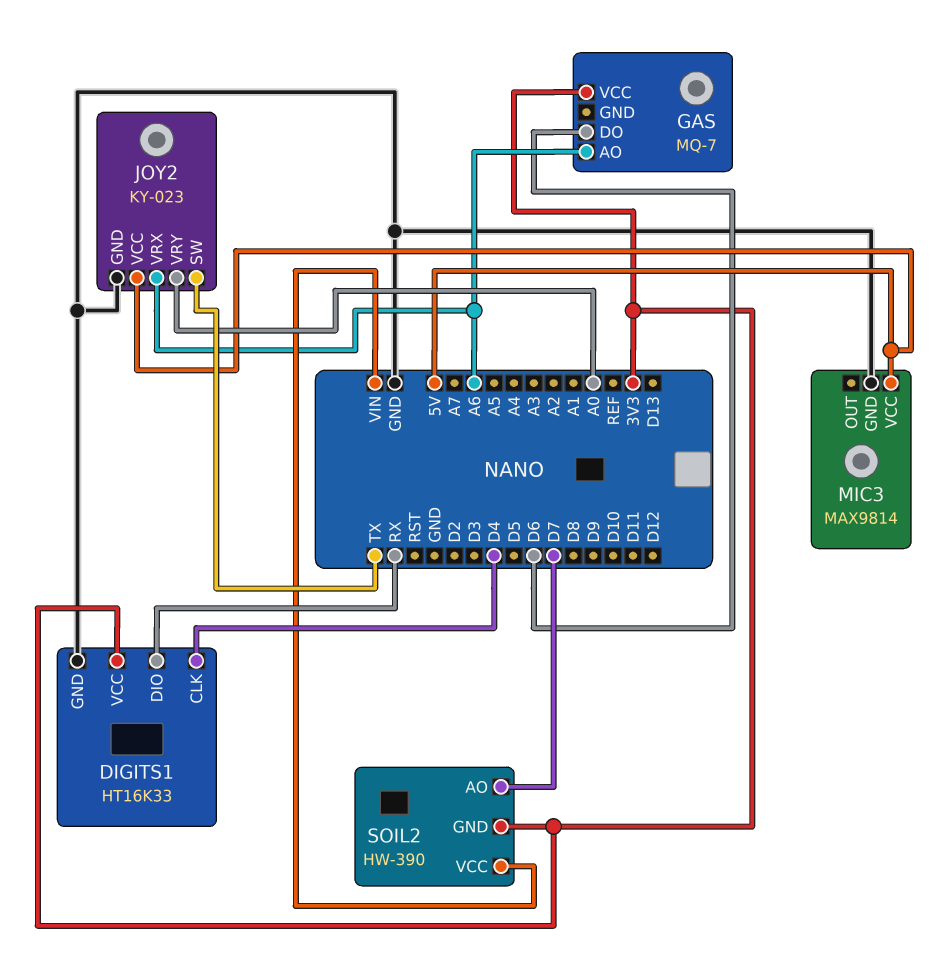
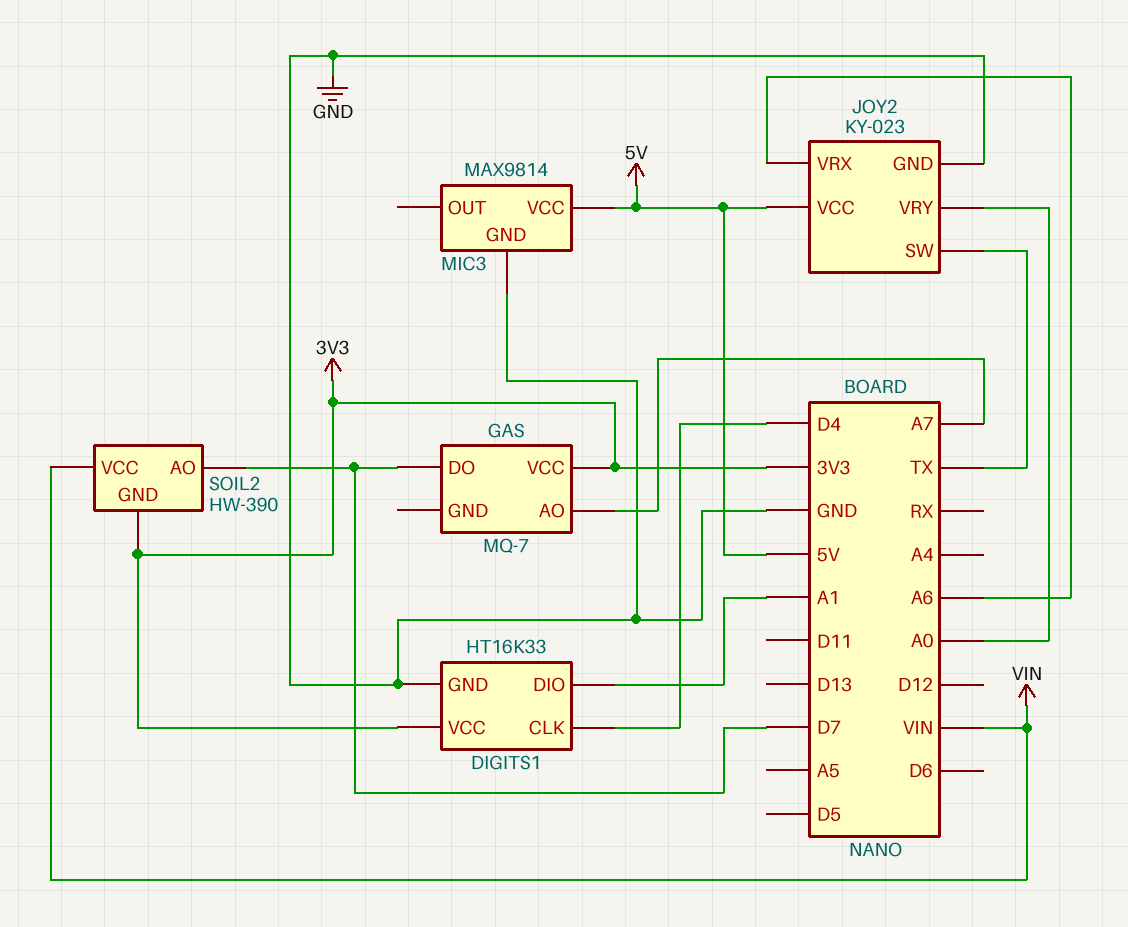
DIGITS1 pin DIO: RX -> A1
GAS pin AO: A6 -> A7
GAS pin DO: D6 -> D7

